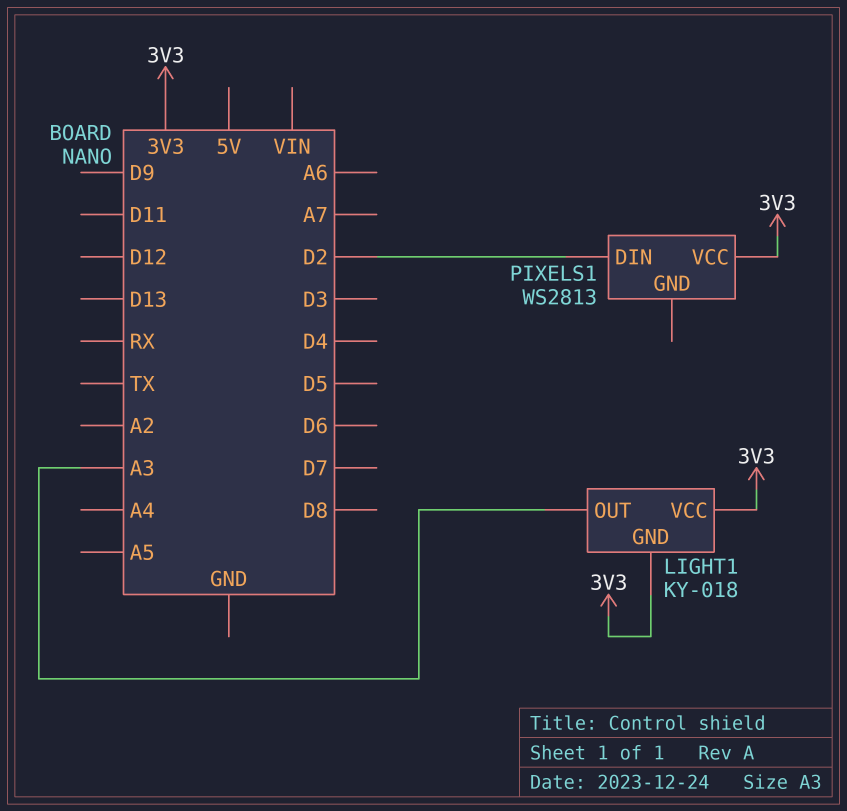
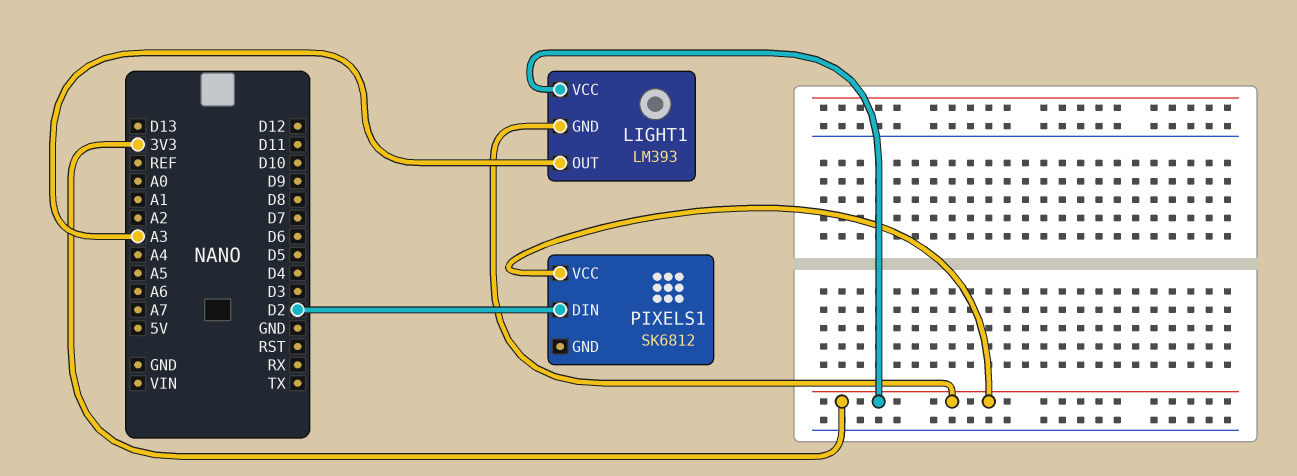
LIGHT1: KY-018 -> LM393
PIXELS1: WS2813 -> SK6812

